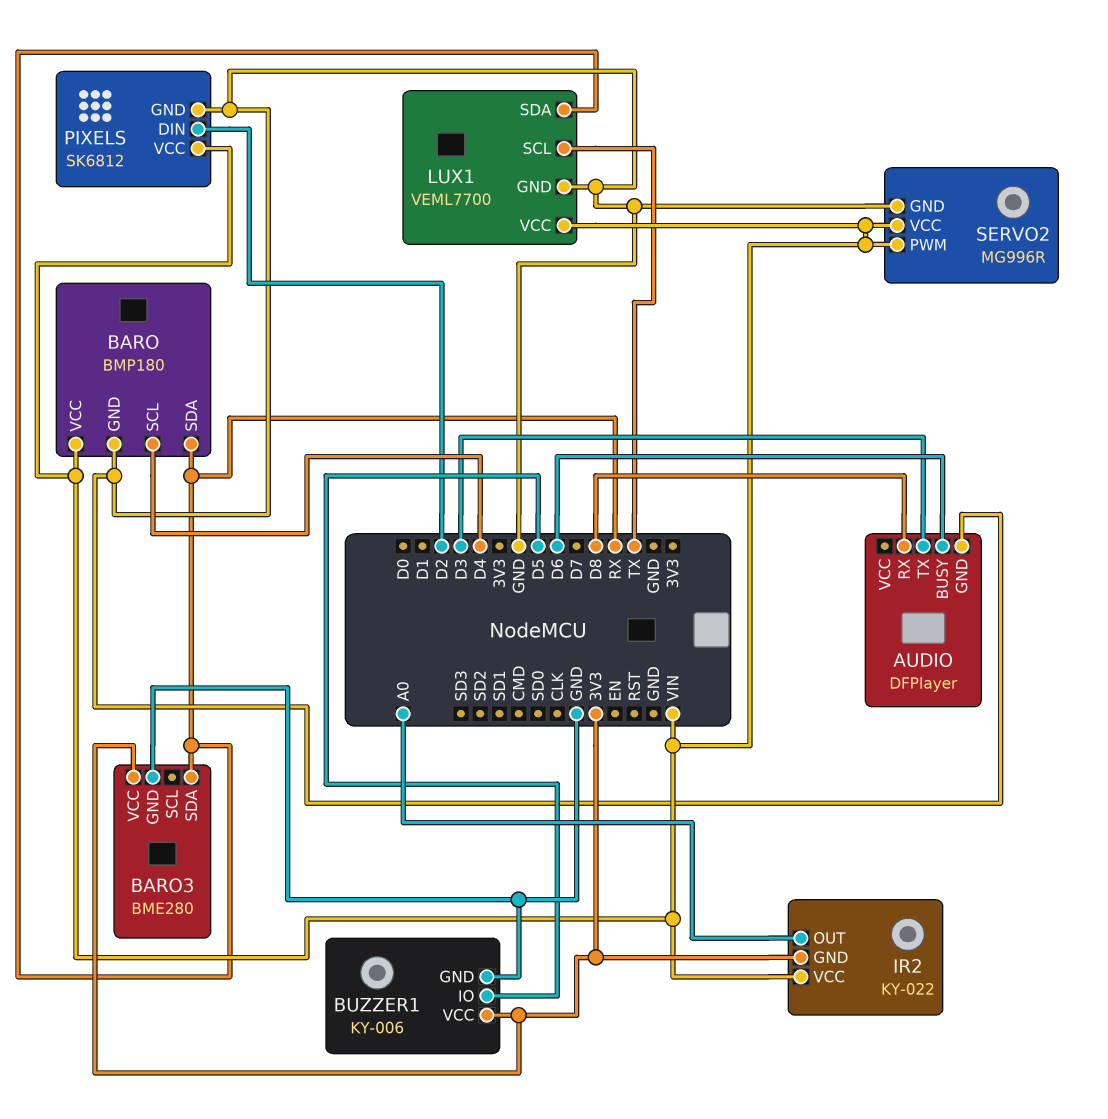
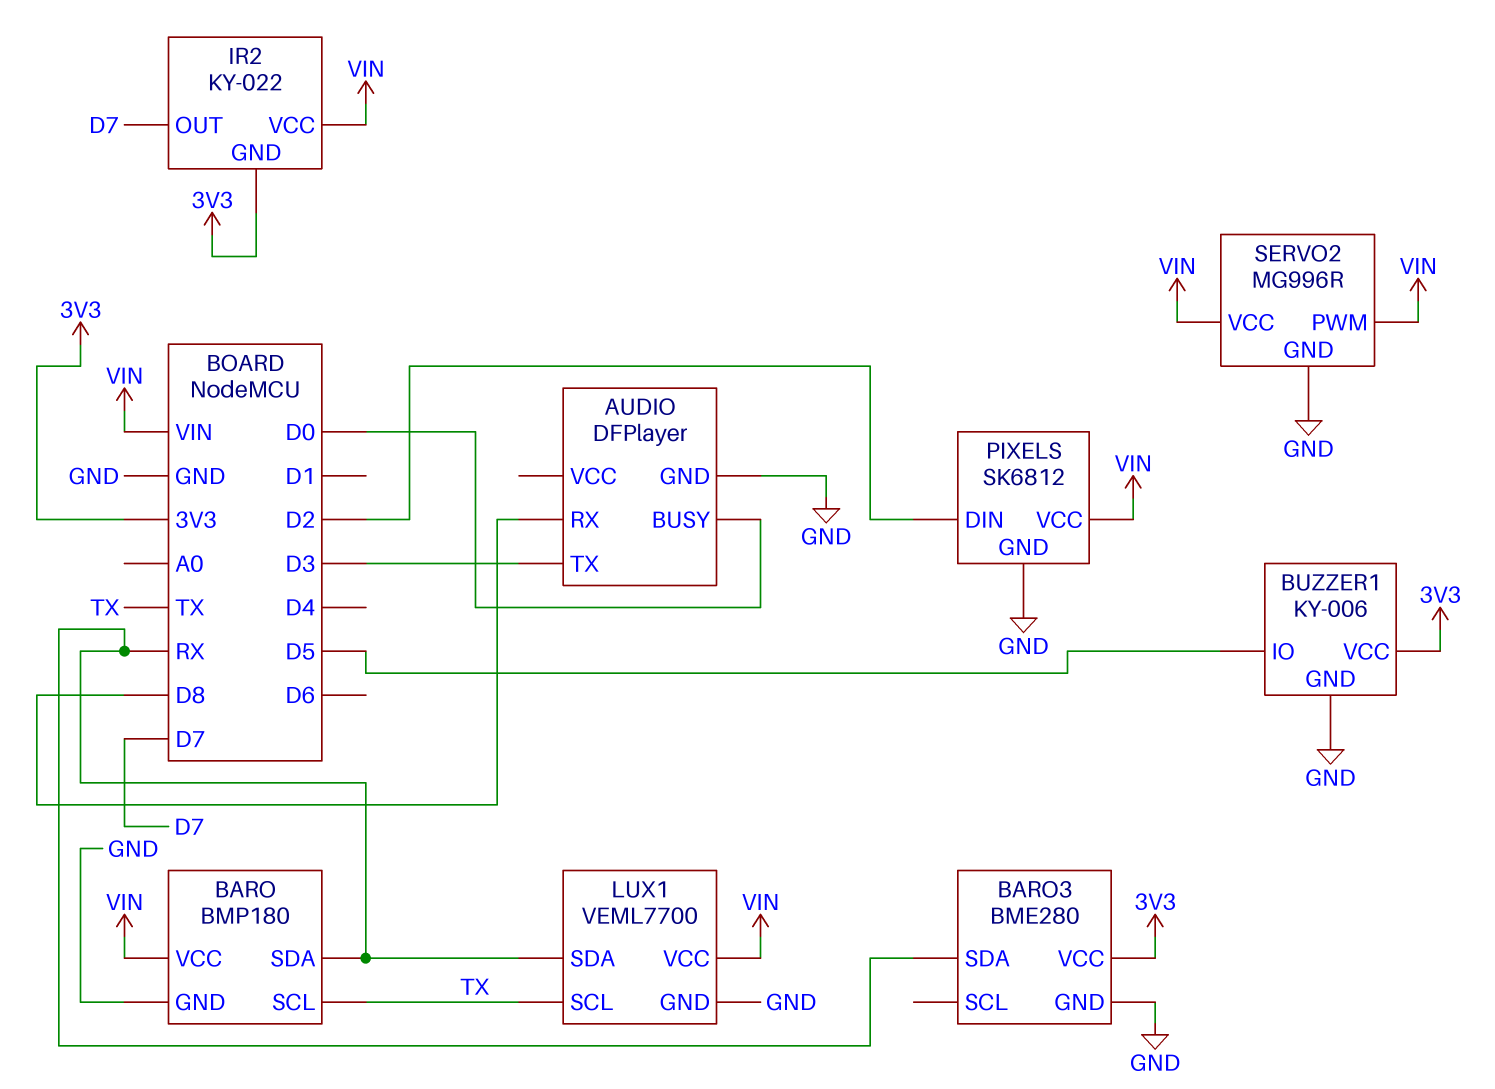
AUDIO pin BUSY: D6 -> D0
BARO pin SCL: D4 -> TX
IR2 pin OUT: A0 -> D7

